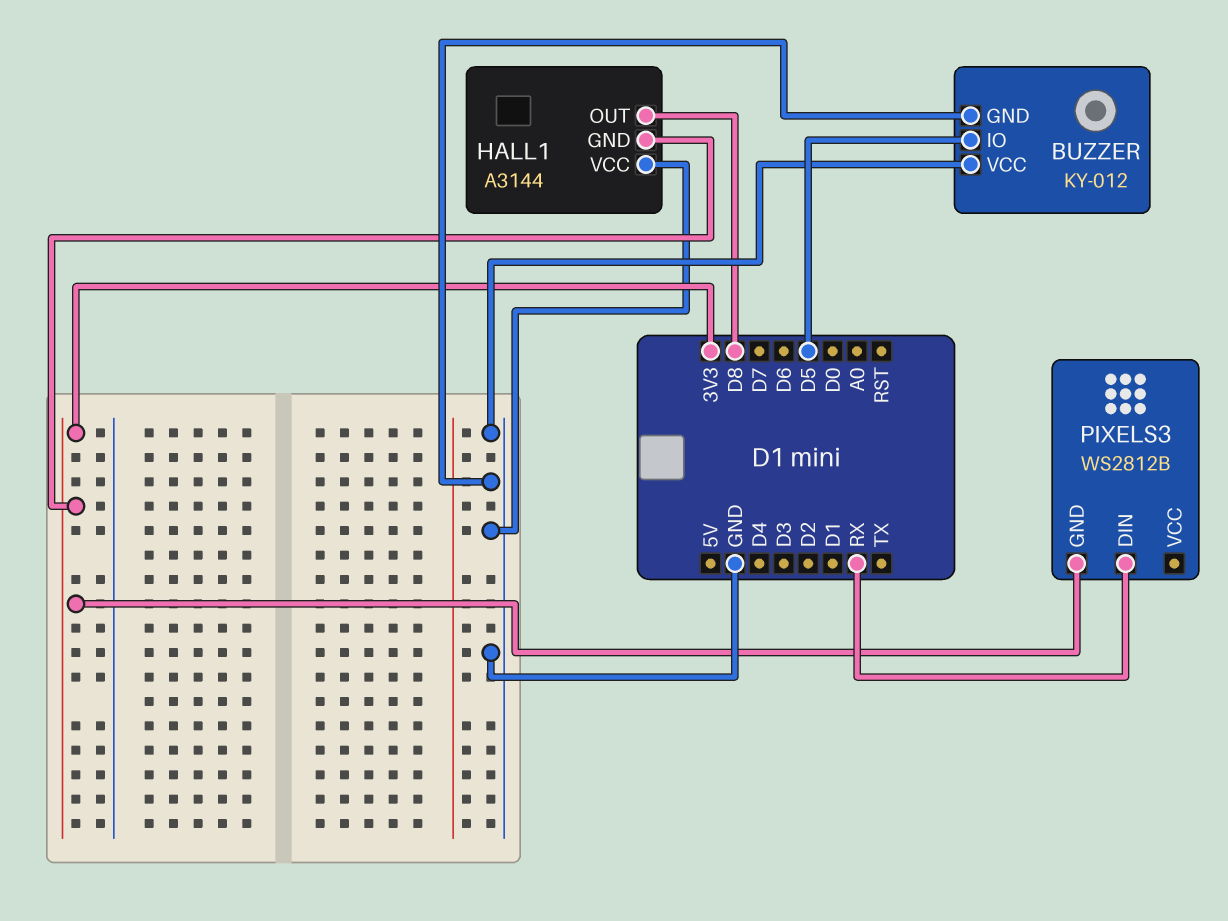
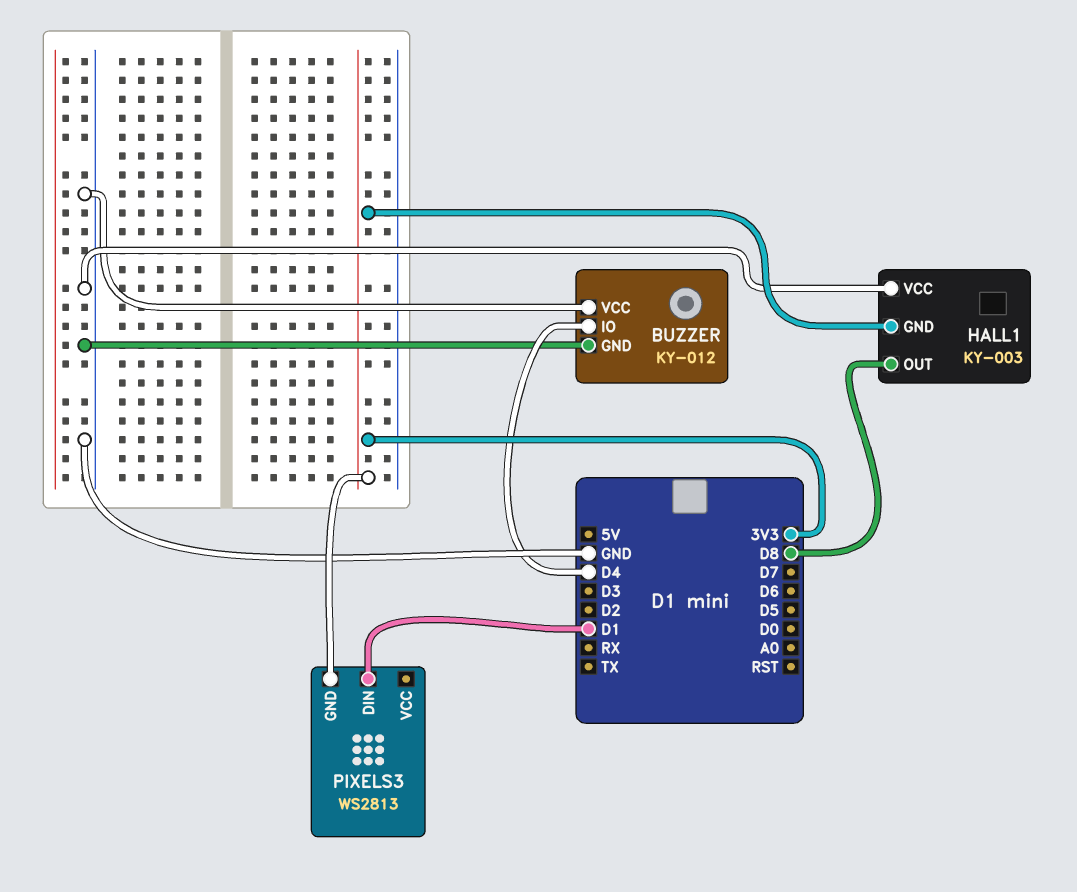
BUZZER pin IO: D5 -> D4
HALL1: A3144 -> KY-003
PIXELS3: WS2812B -> WS2813
PIXELS3 pin DIN: RX -> D1

